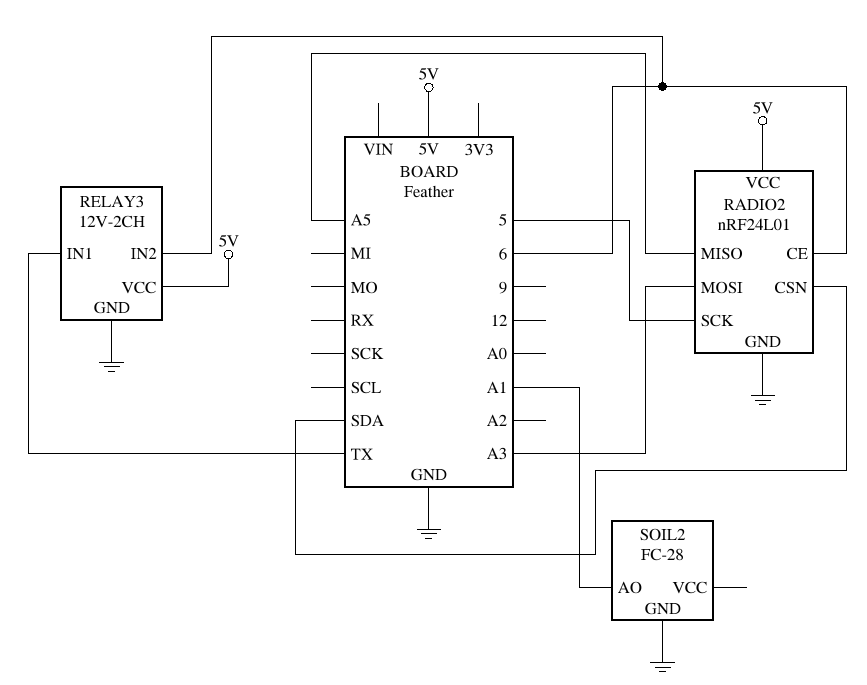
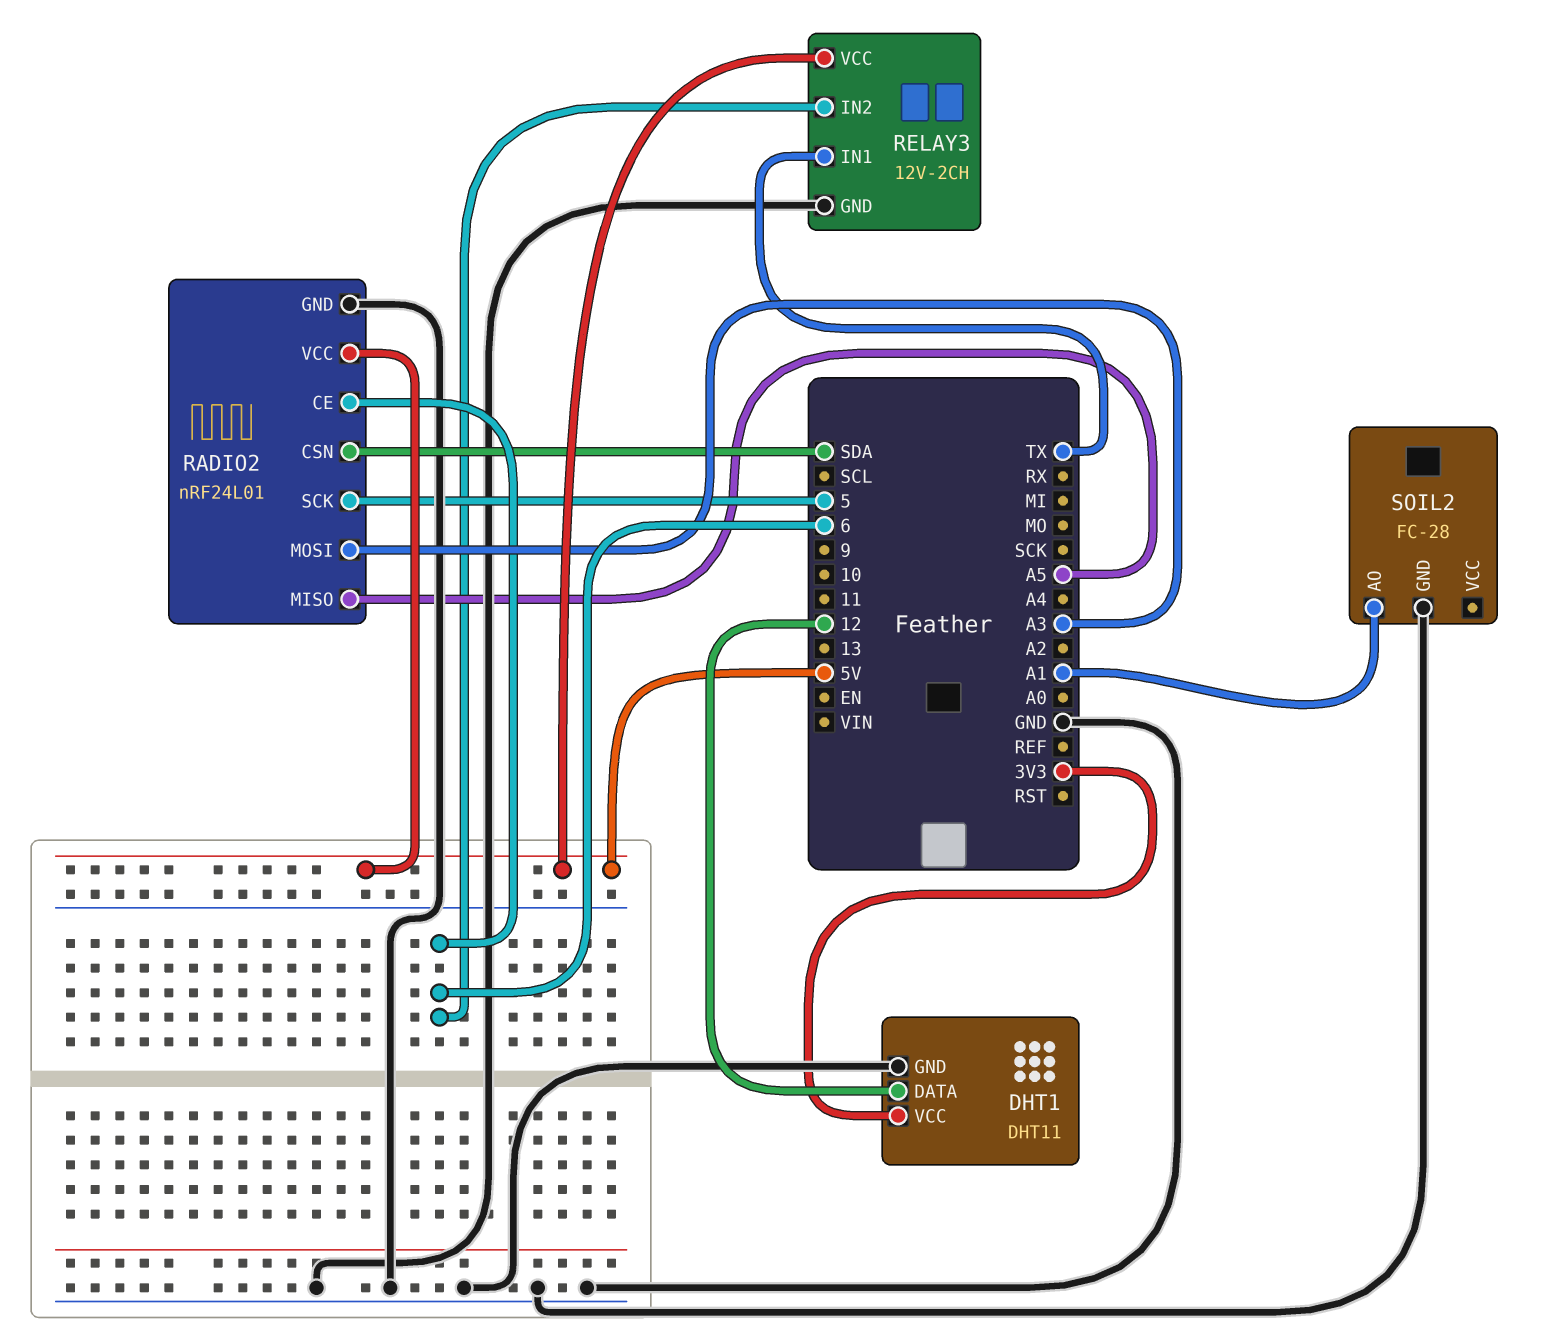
DHT1: none -> DHT11
DHT1 pin DATA: none -> 12
DHT1 pin GND: none -> GND
DHT1 pin VCC: none -> 3V3

